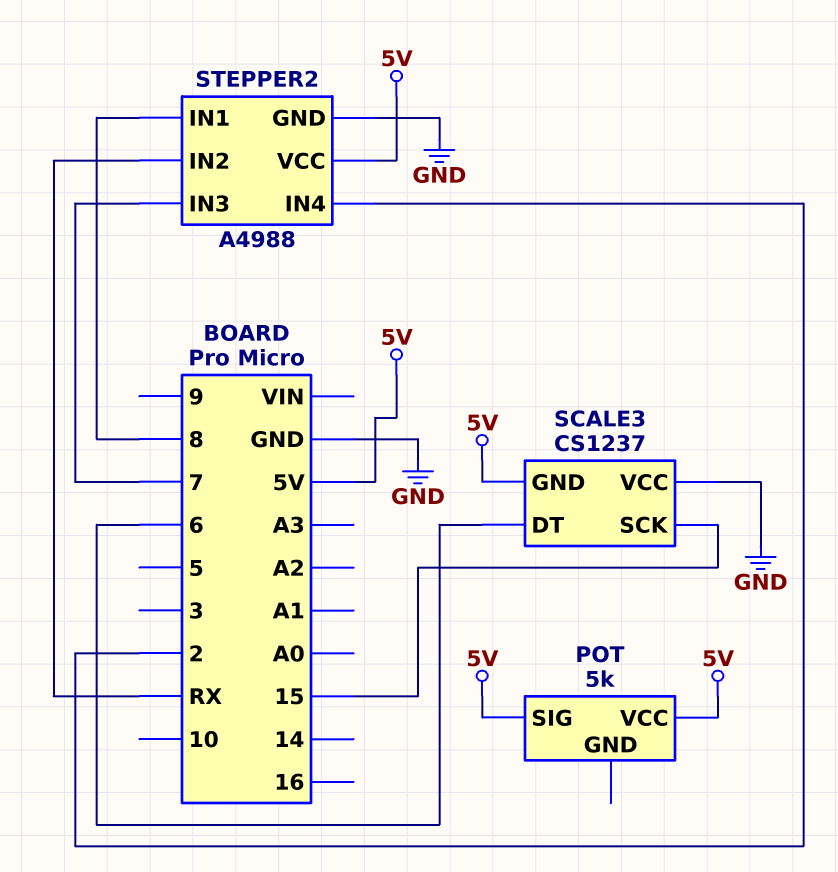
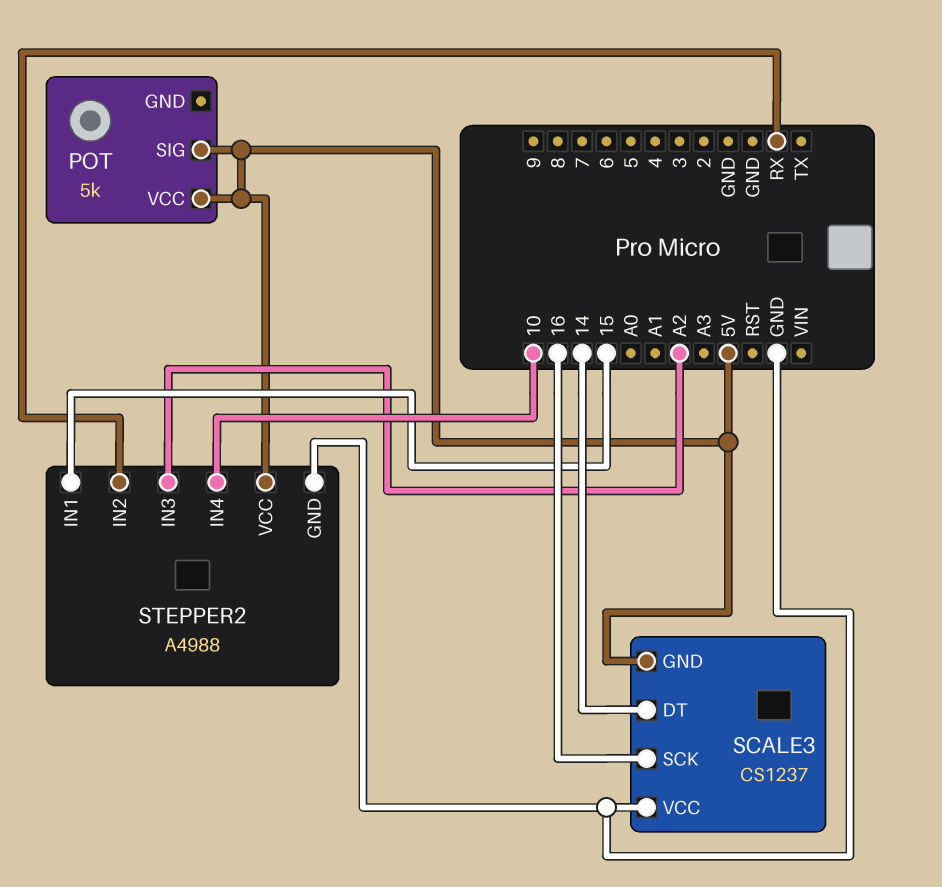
SCALE3 pin DT: 6 -> 14
SCALE3 pin SCK: 15 -> 16
STEPPER2 pin IN1: 8 -> 15
STEPPER2 pin IN3: 7 -> A2
STEPPER2 pin IN4: 2 -> 10

